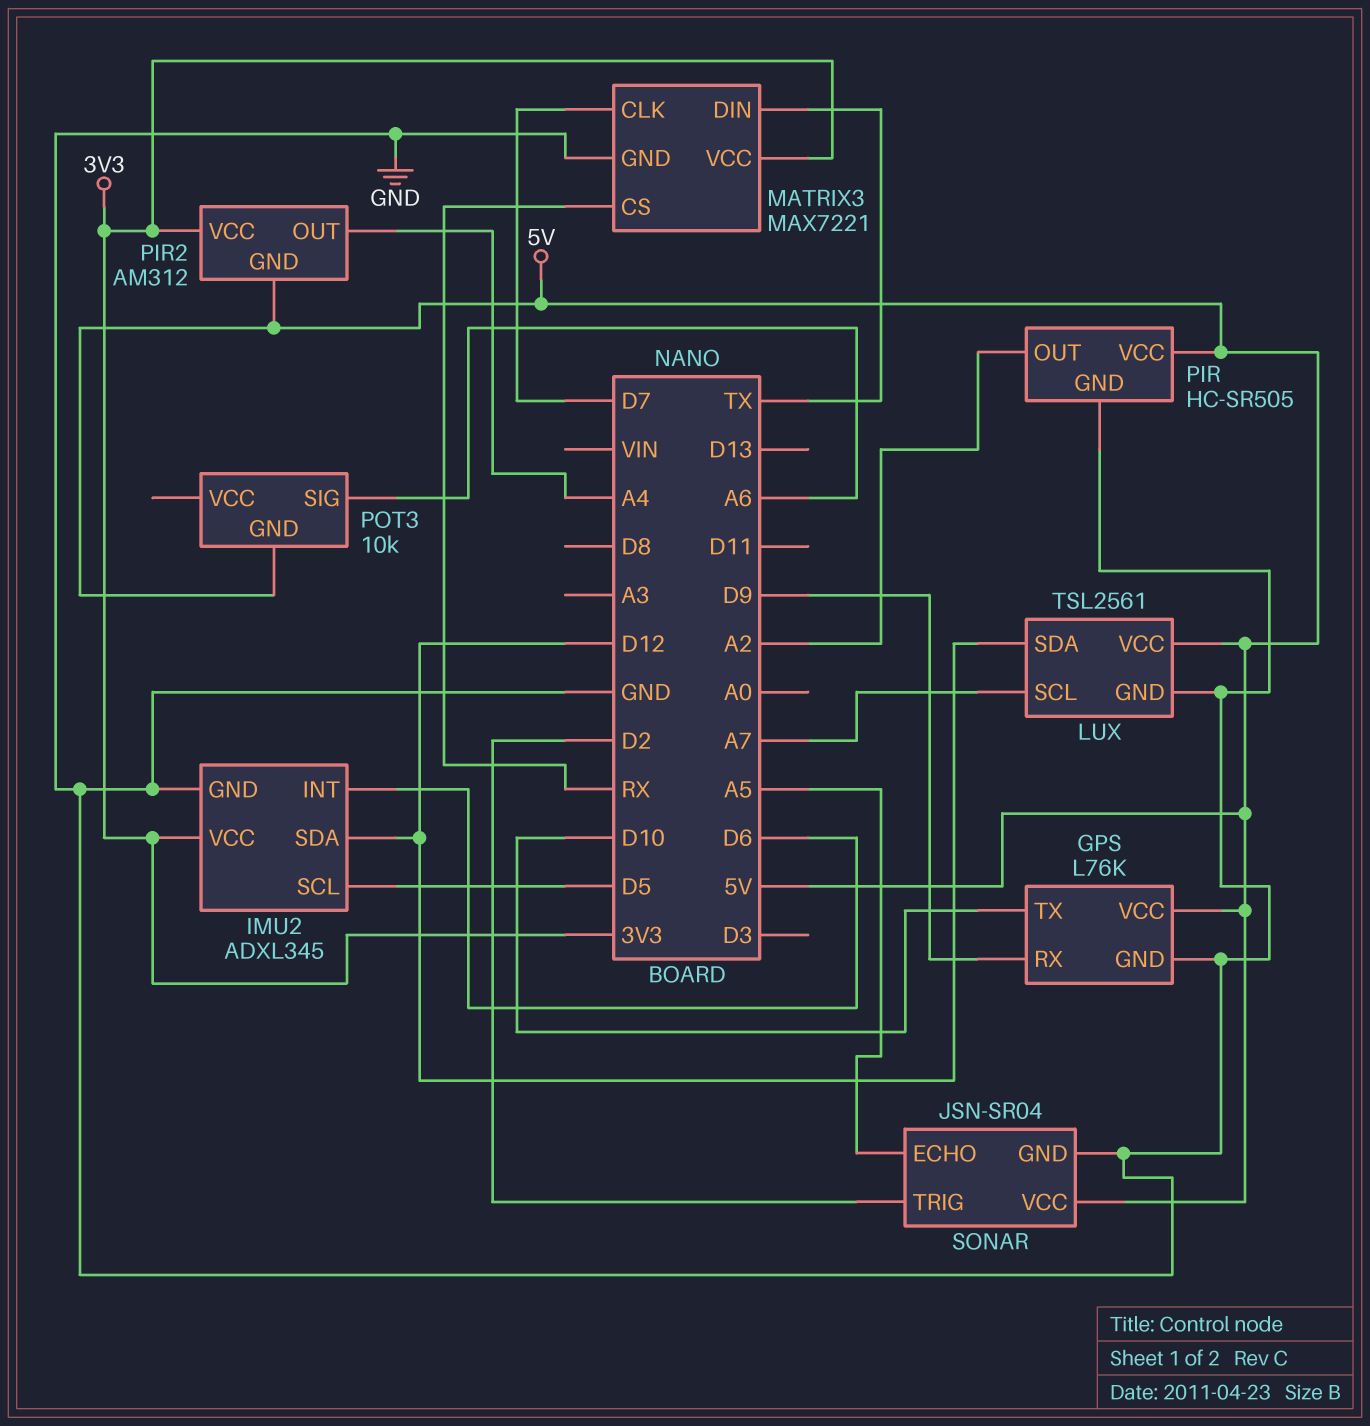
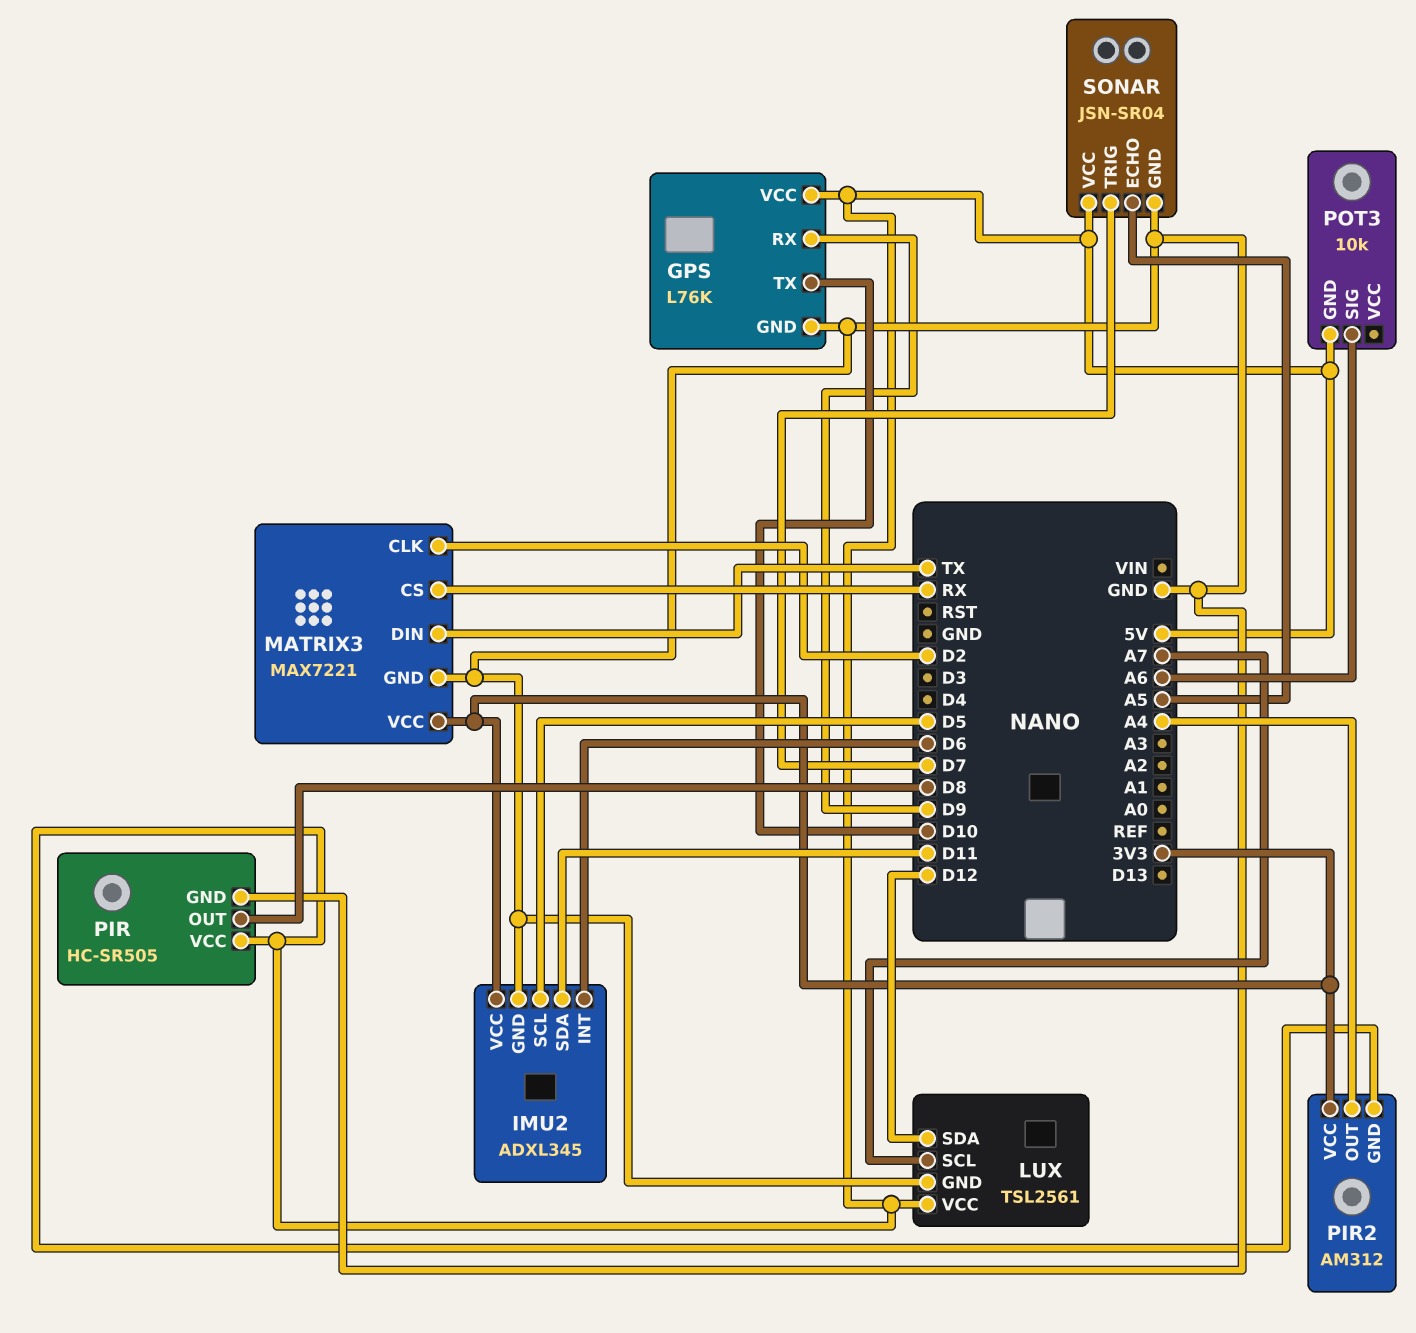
IMU2 pin SDA: D12 -> D11
MATRIX3 pin CLK: D7 -> D2
PIR pin OUT: A2 -> D8
SONAR pin TRIG: D2 -> D7

